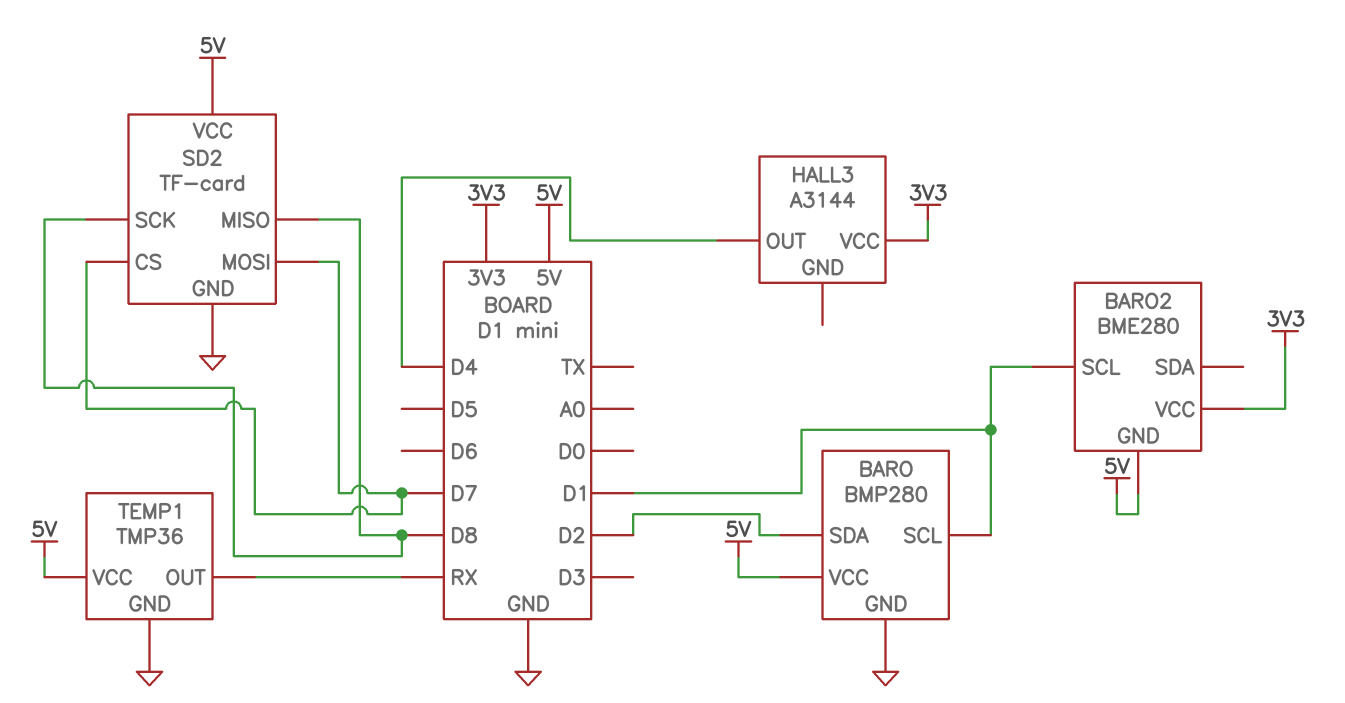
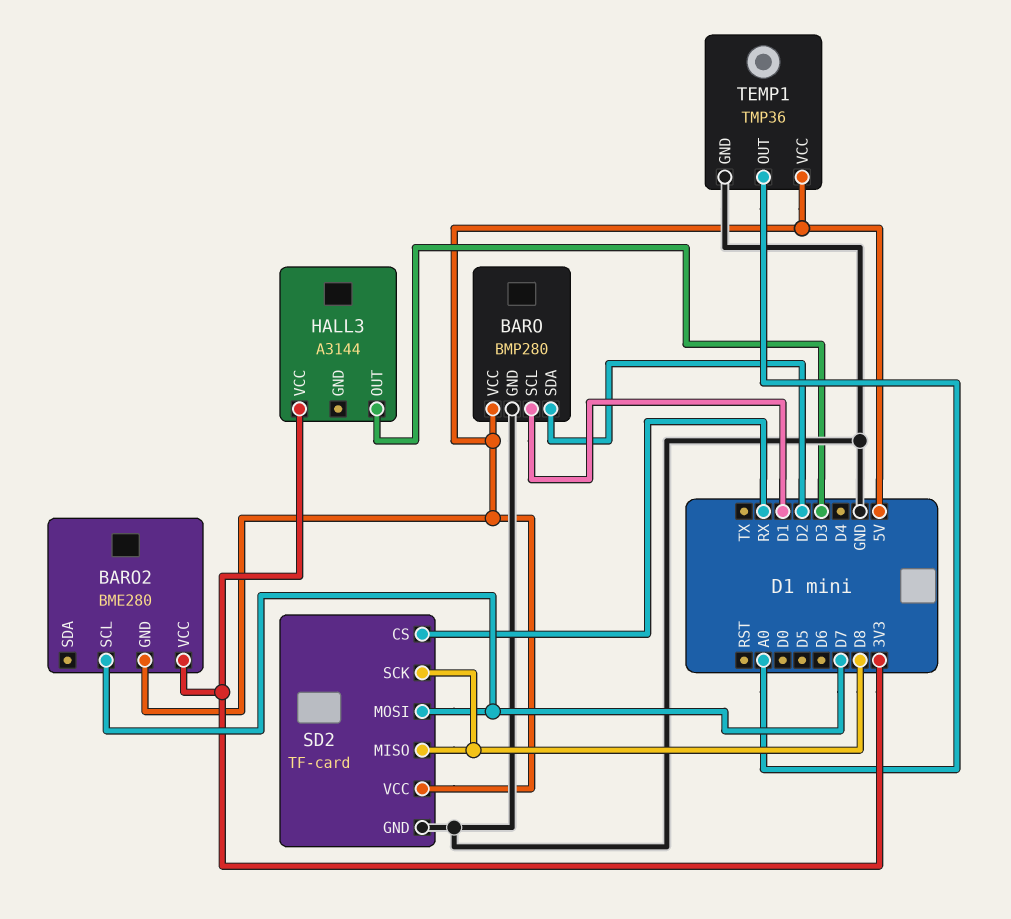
BARO2 pin SCL: D1 -> D7
HALL3 pin OUT: D4 -> D3
SD2 pin CS: D7 -> RX
TEMP1 pin OUT: RX -> A0

